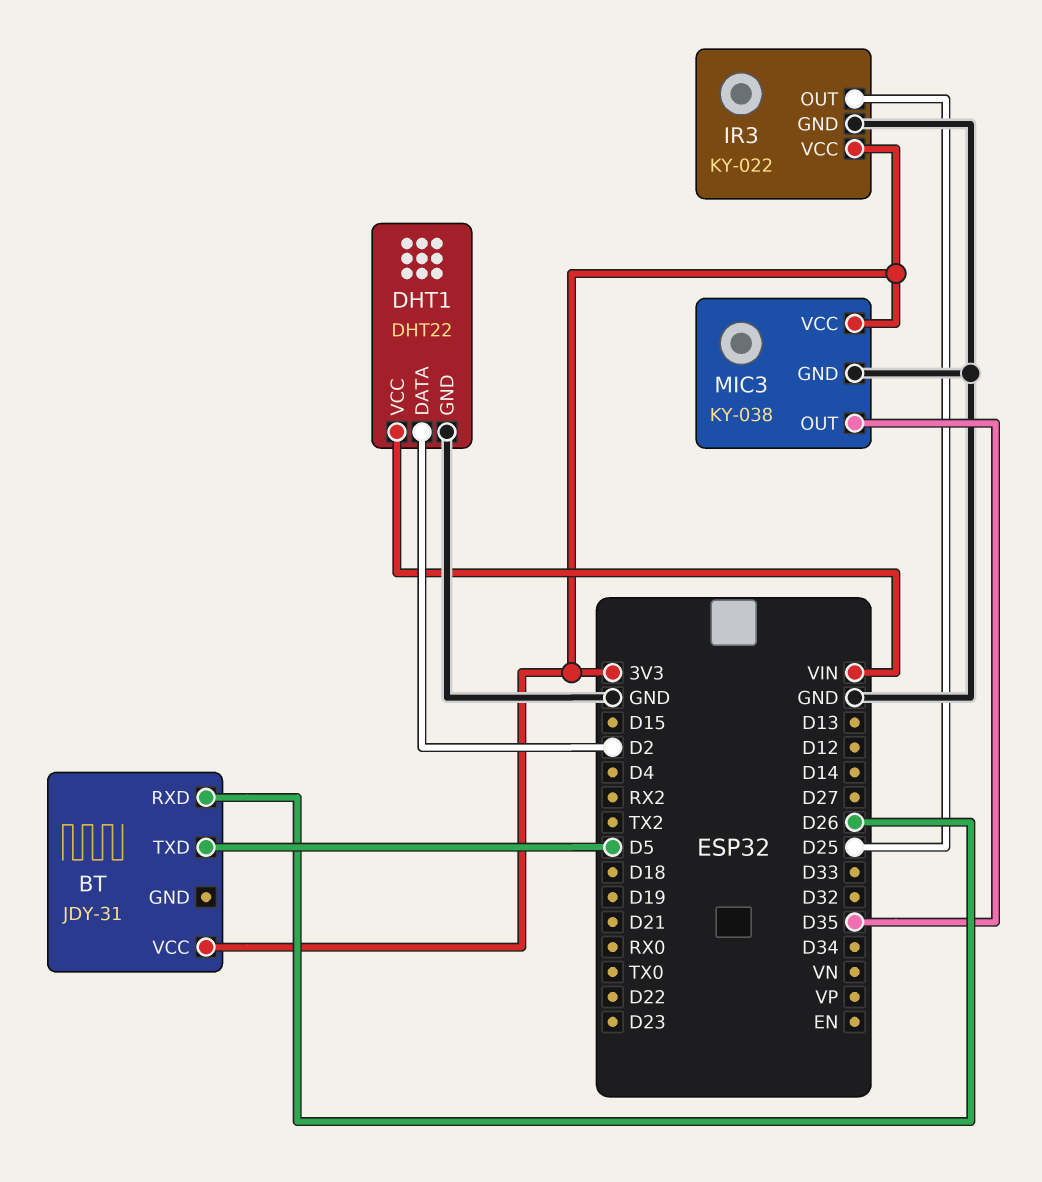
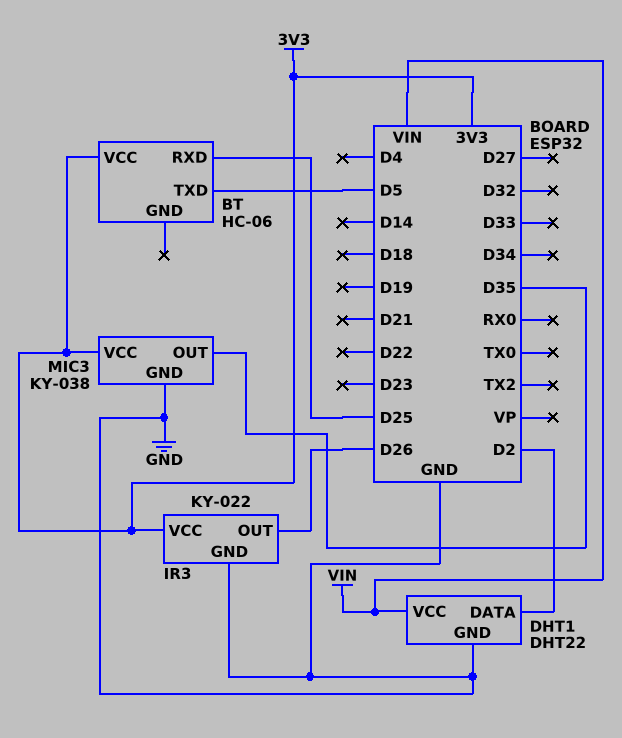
BT: JDY-31 -> HC-06
BT pin RXD: D26 -> D25
IR3 pin OUT: D25 -> D26

